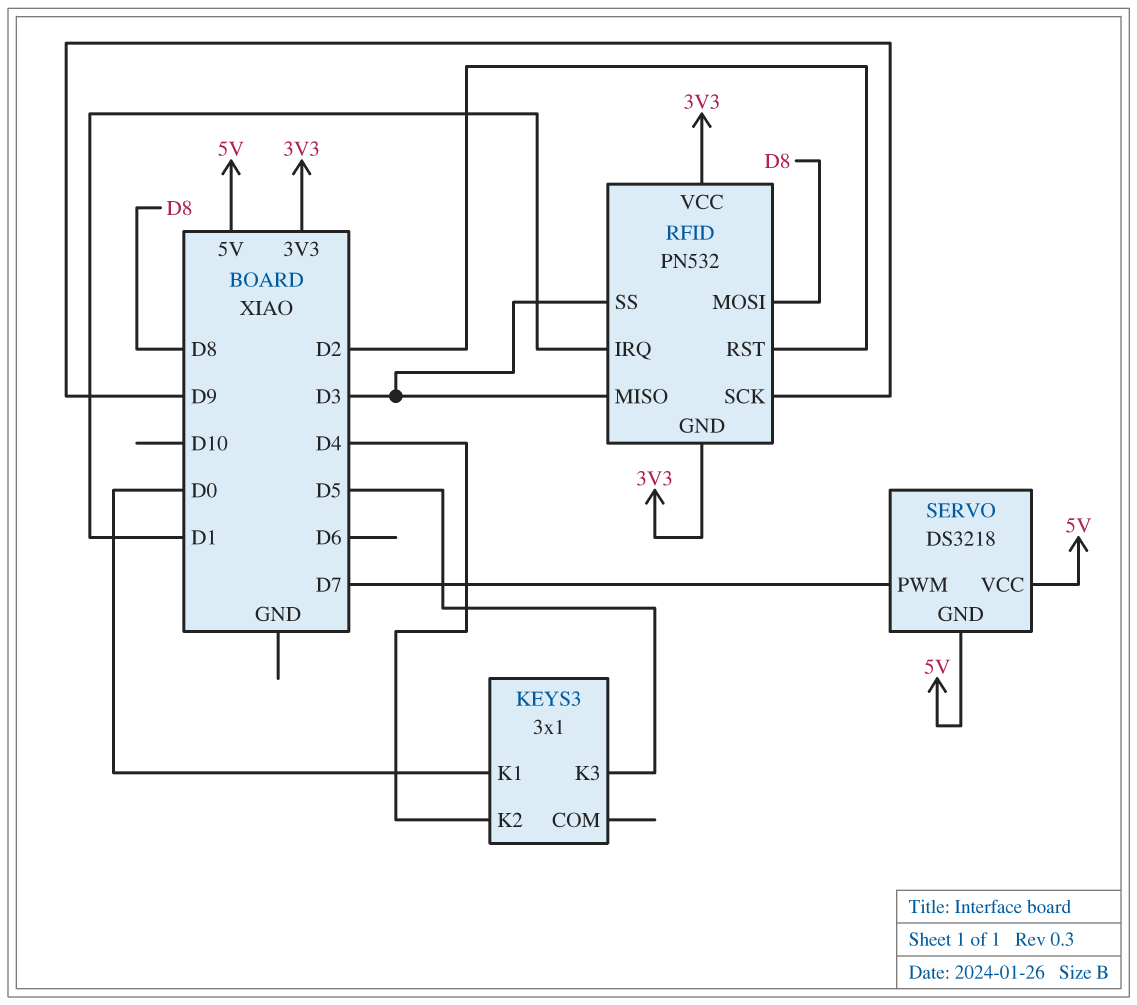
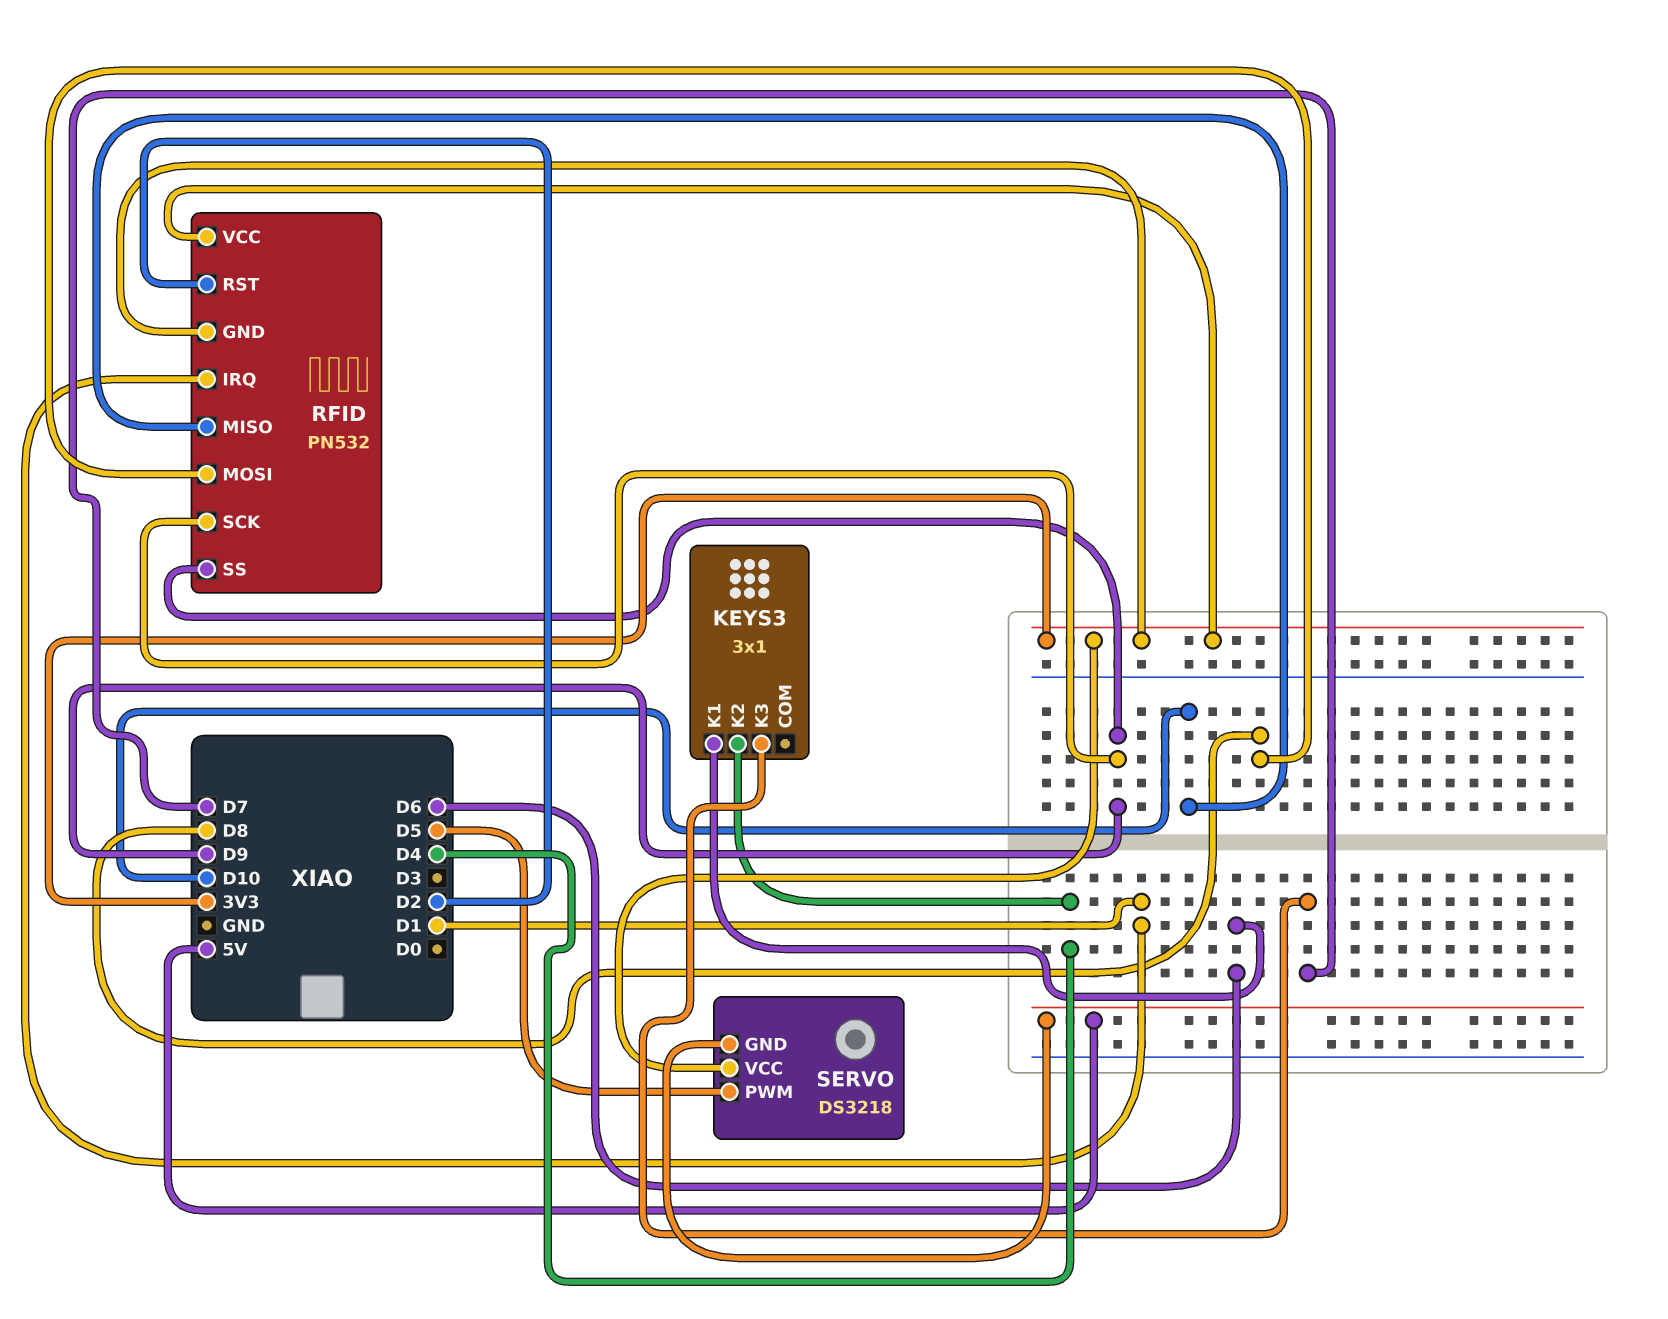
KEYS3 pin K1: D0 -> D6
KEYS3 pin K3: D5 -> D7
RFID pin MISO: D3 -> D10
RFID pin SS: D3 -> D9
SERVO pin PWM: D7 -> D5
SERVO pin VCC: 5V -> 3V3

